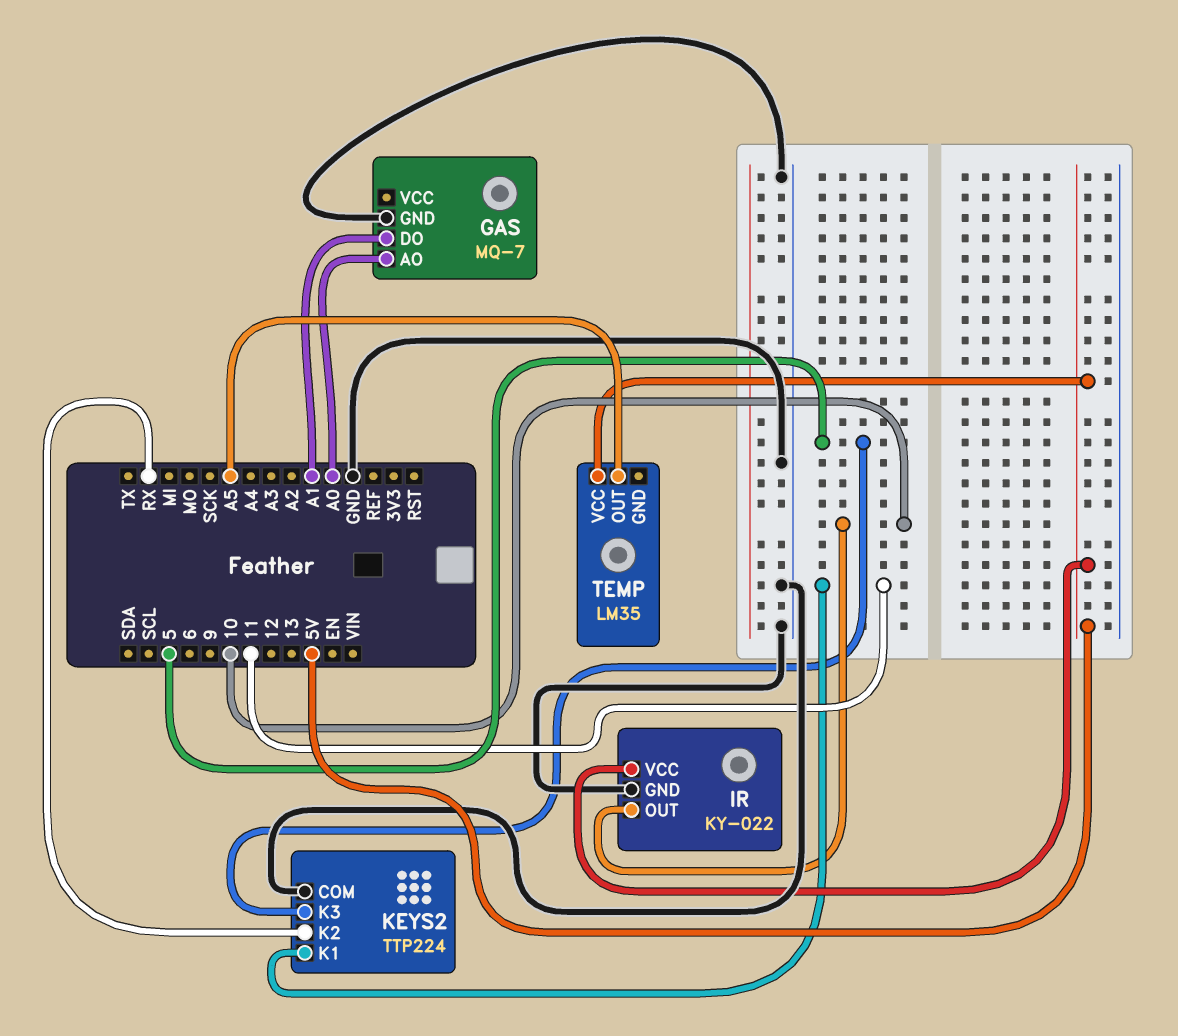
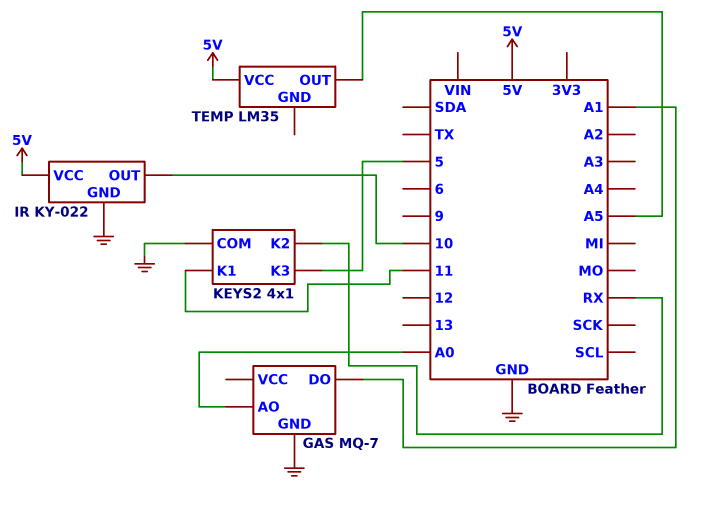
KEYS2: TTP224 -> 4x1

